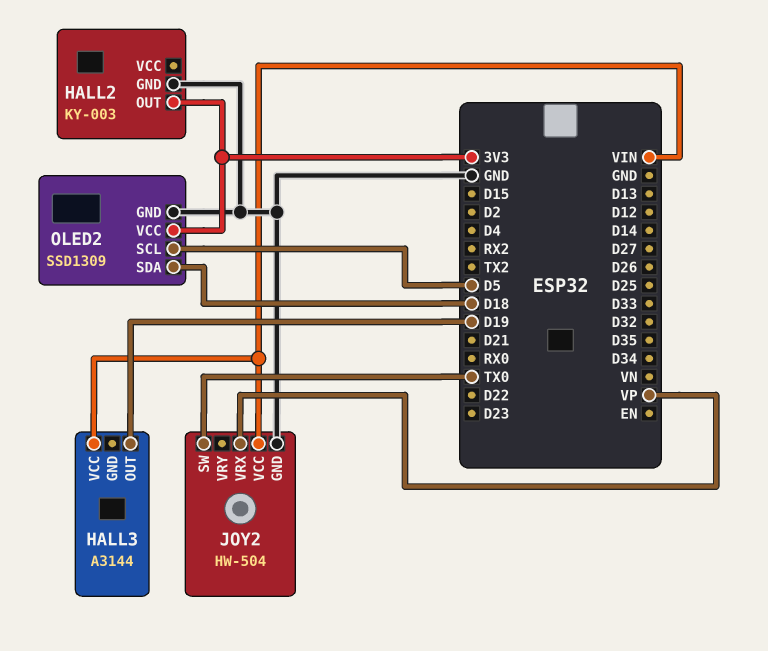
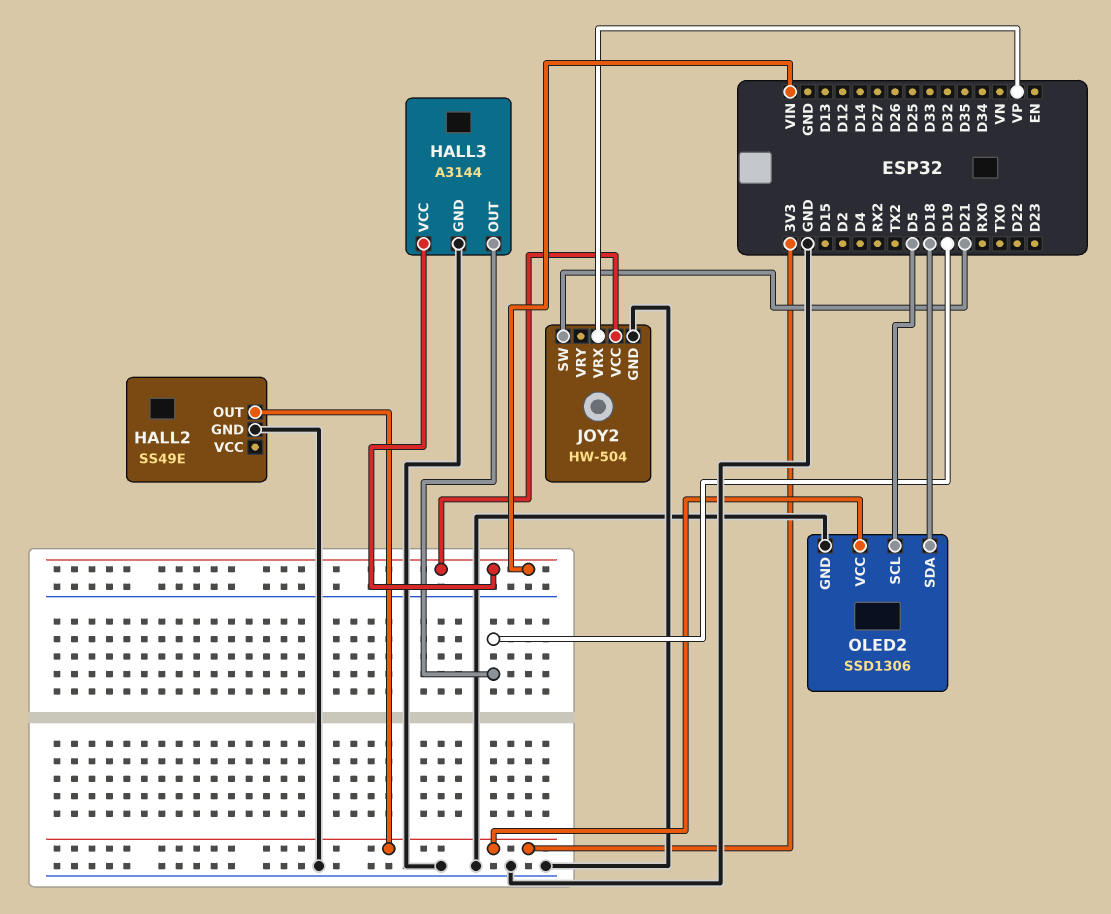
HALL2: KY-003 -> SS49E
HALL3 pin GND: none -> GND
JOY2 pin SW: TX0 -> D21
OLED2: SSD1309 -> SSD1306

